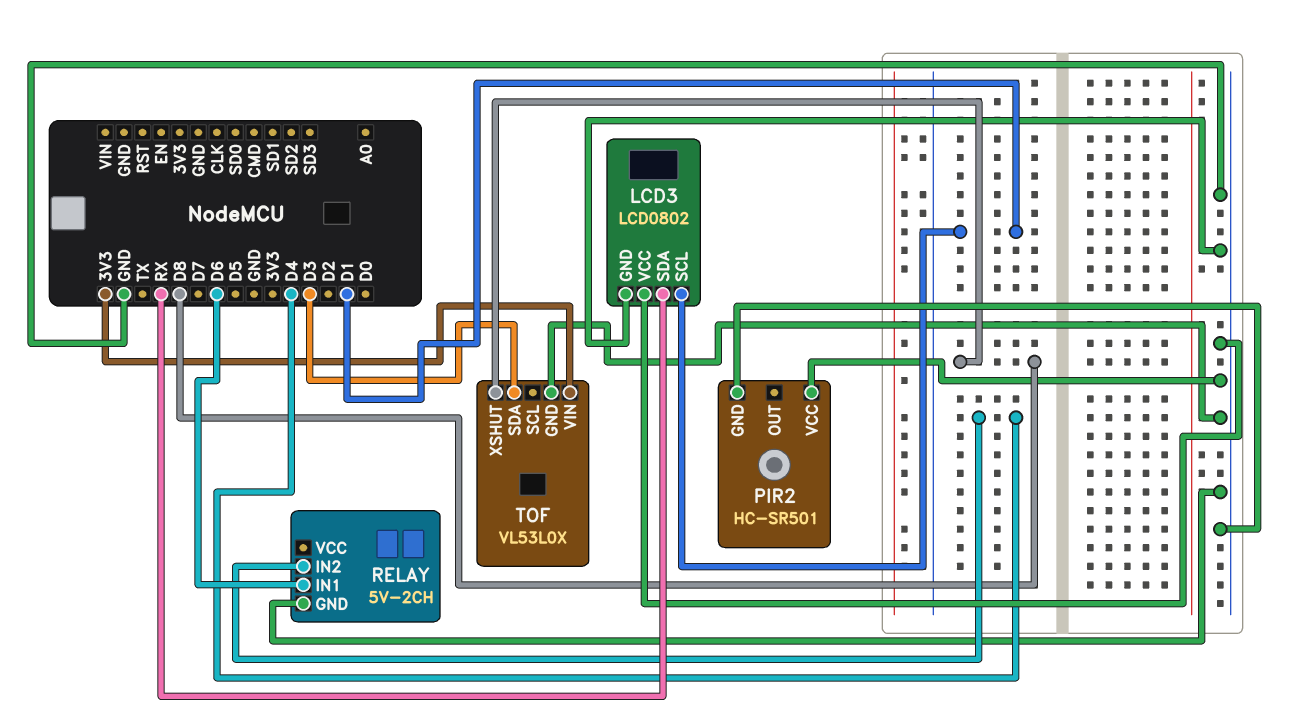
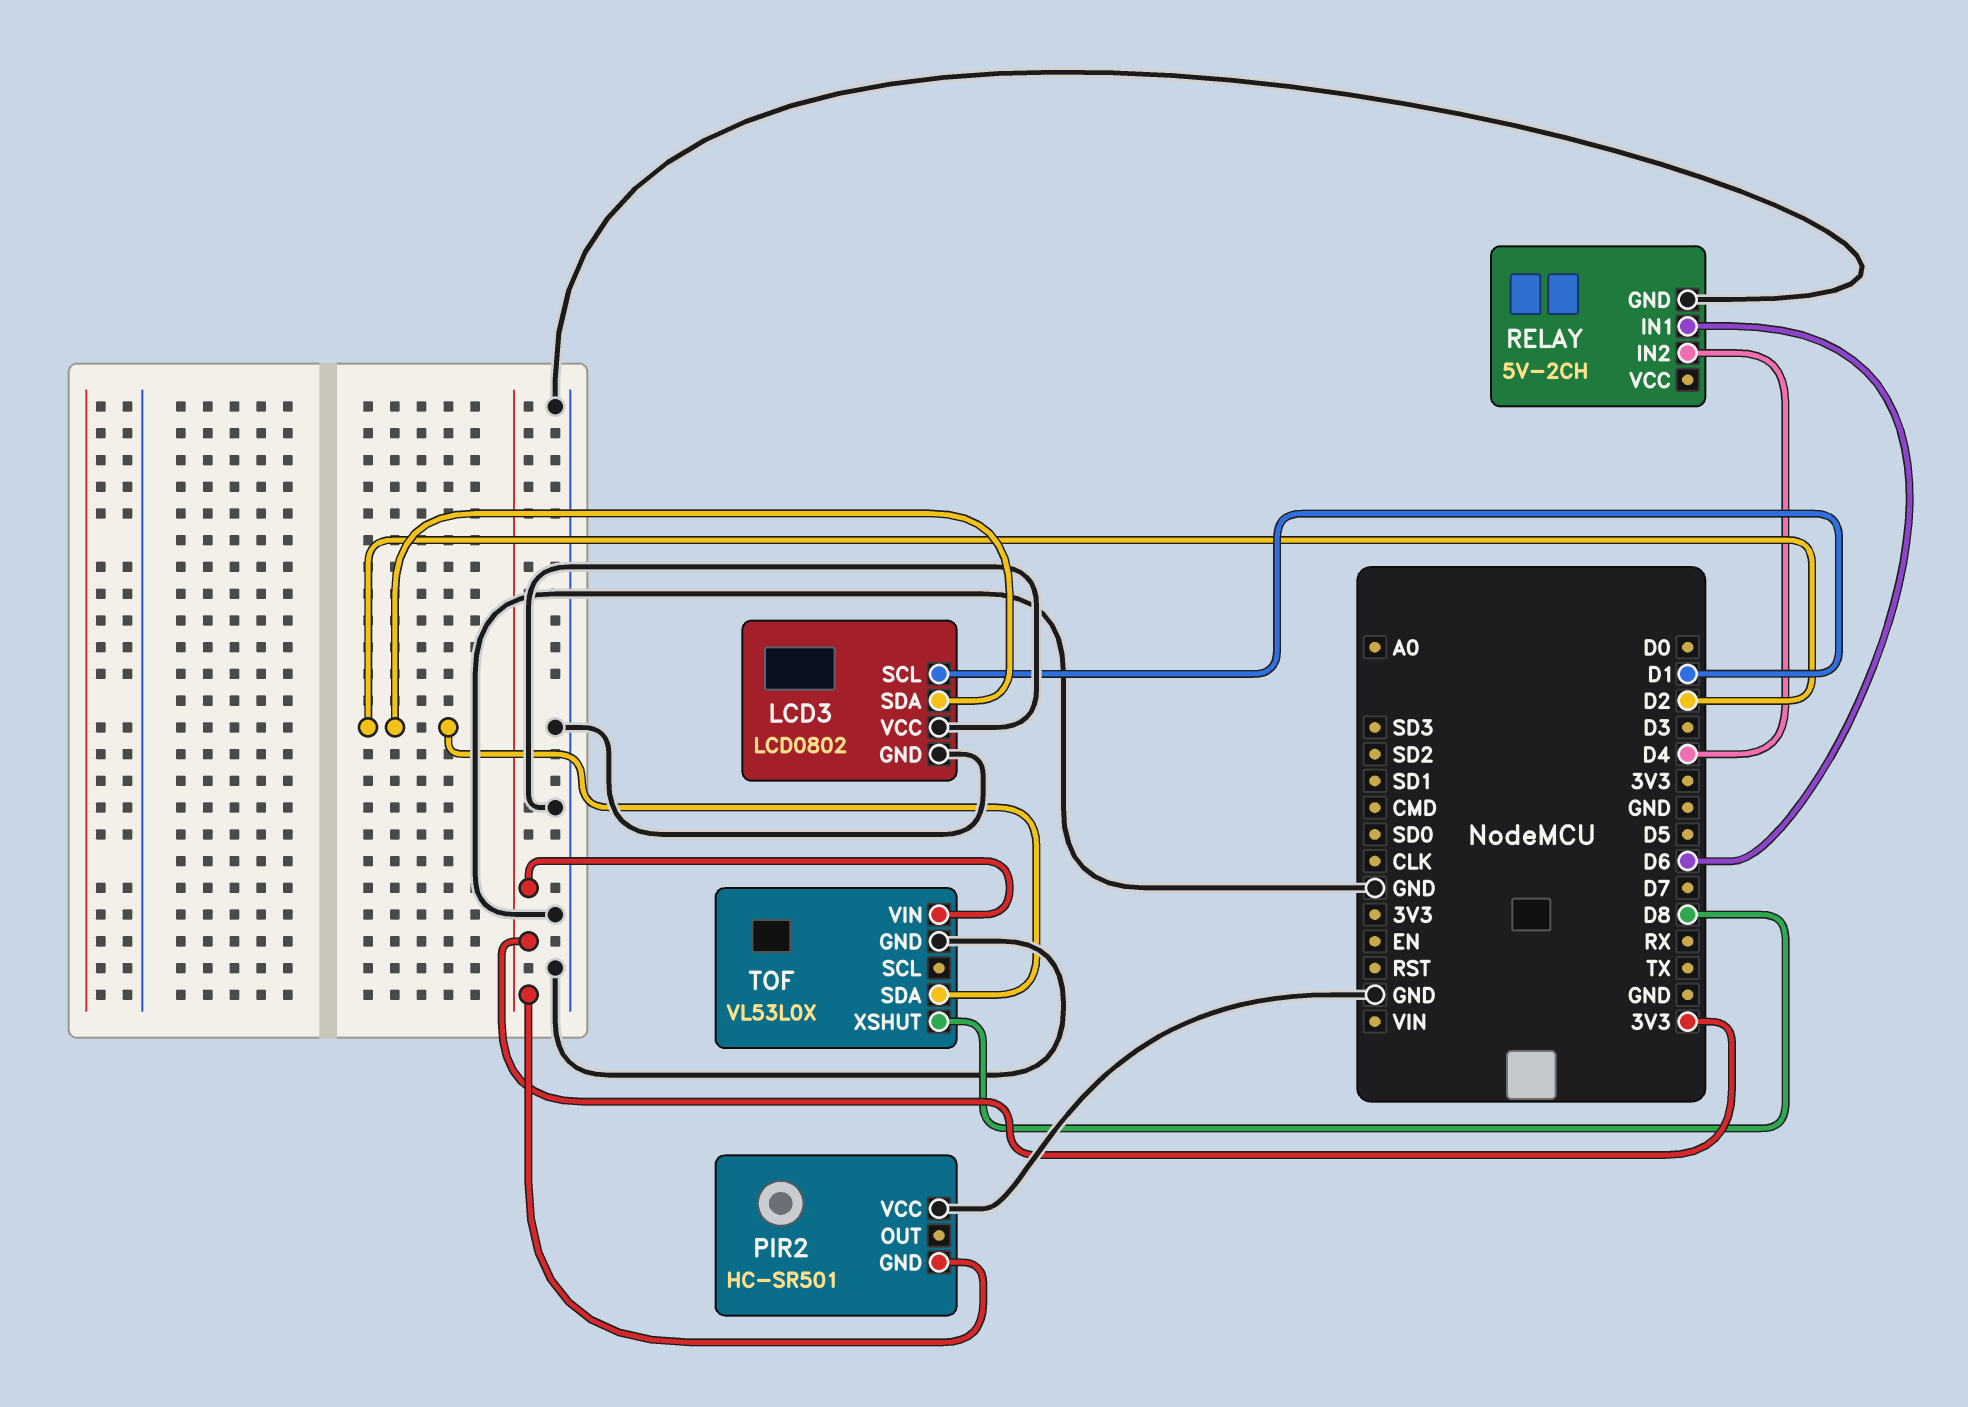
LCD3 pin SDA: RX -> D2
PIR2 pin GND: GND -> 3V3
TOF pin SDA: D3 -> D2

